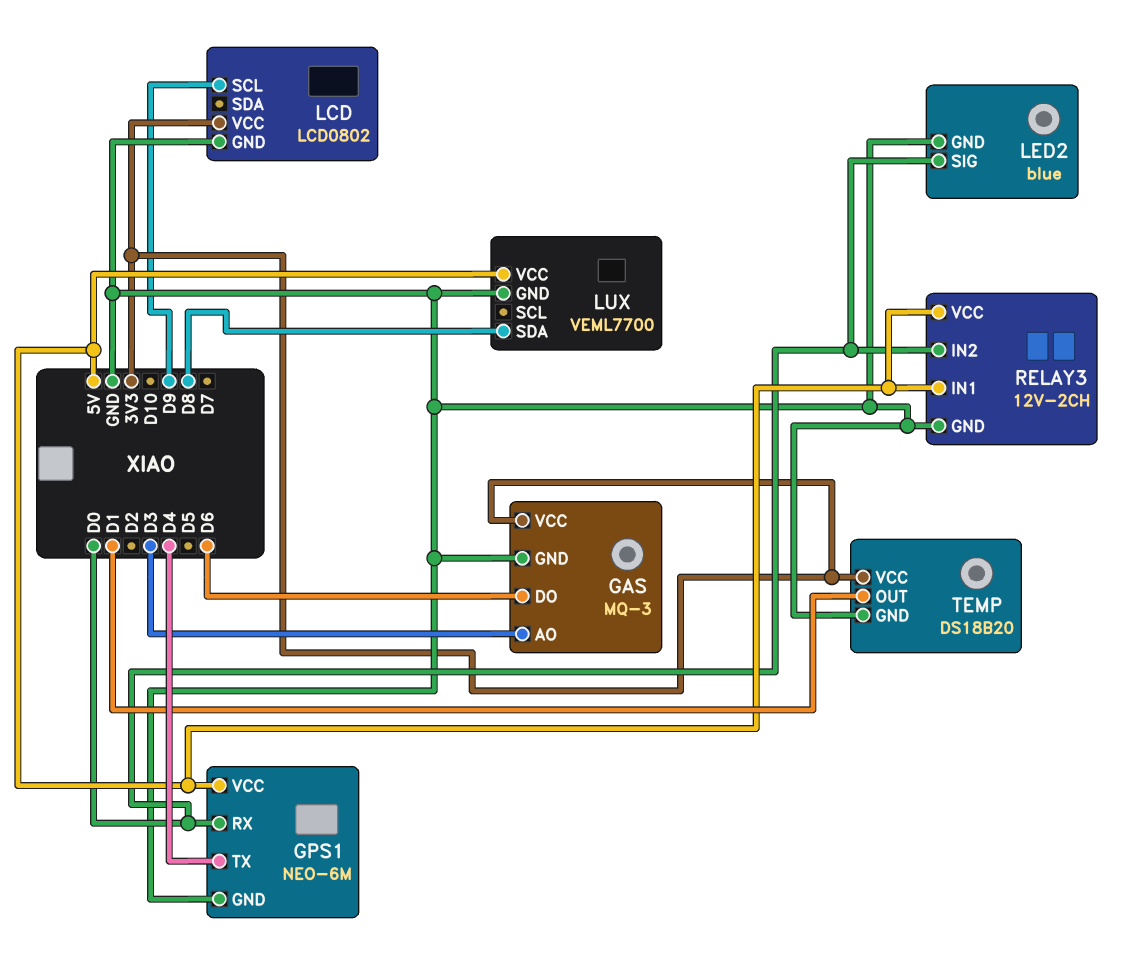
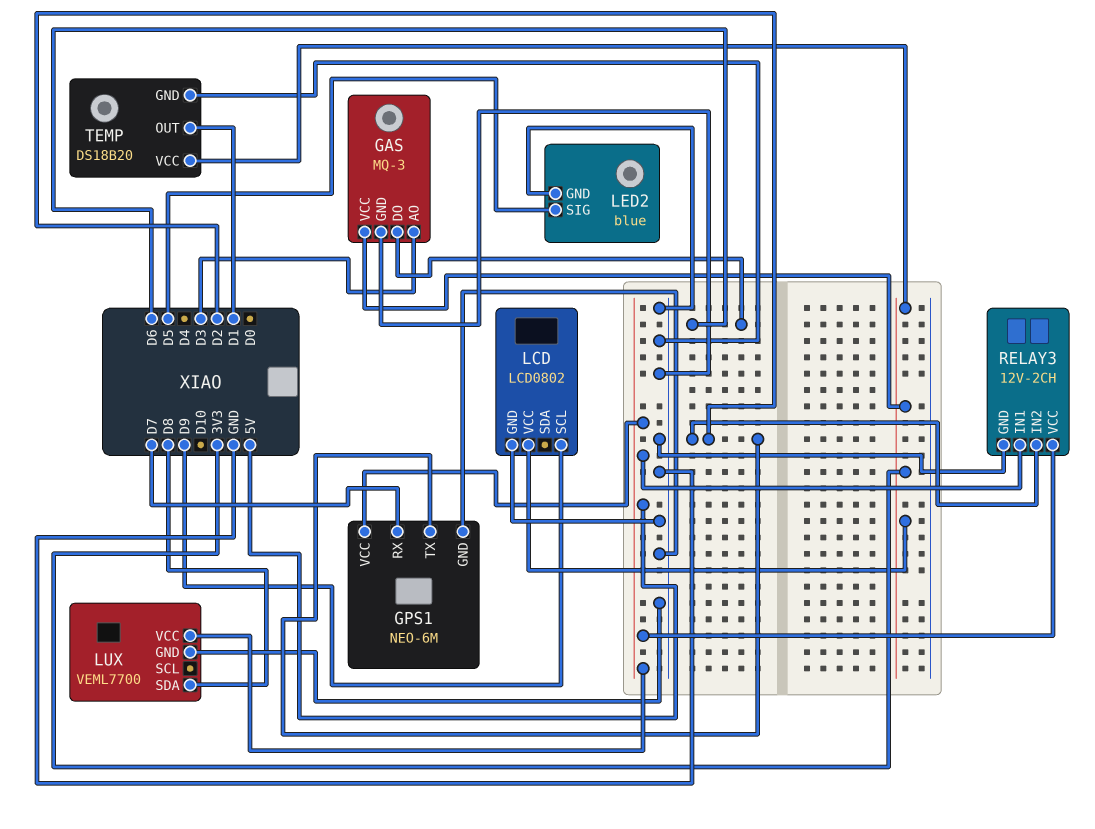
GPS1 pin RX: D0 -> D7
GPS1 pin TX: D4 -> D2
LED2 pin SIG: D0 -> D5
RELAY3 pin IN2: D0 -> D2

